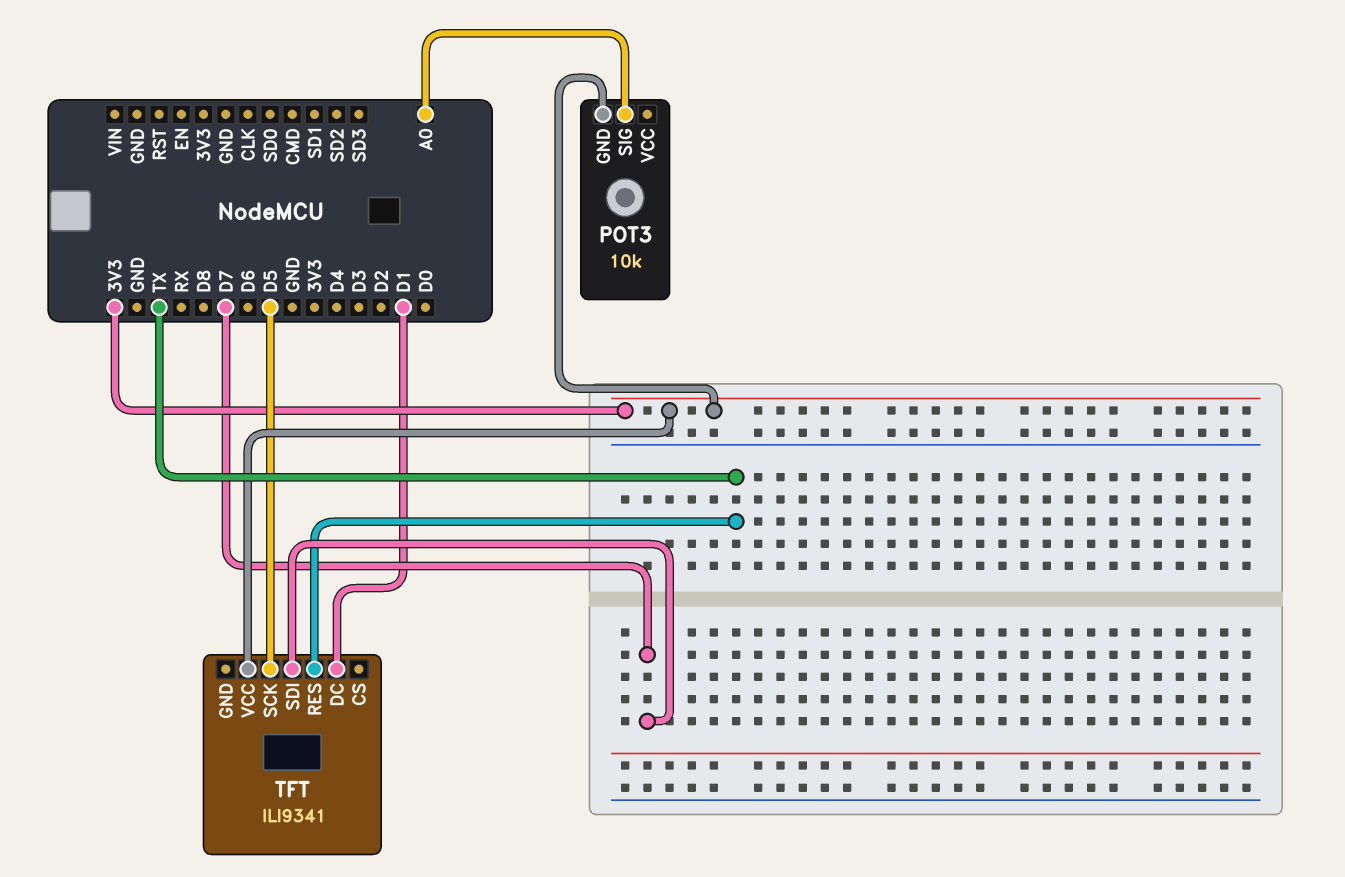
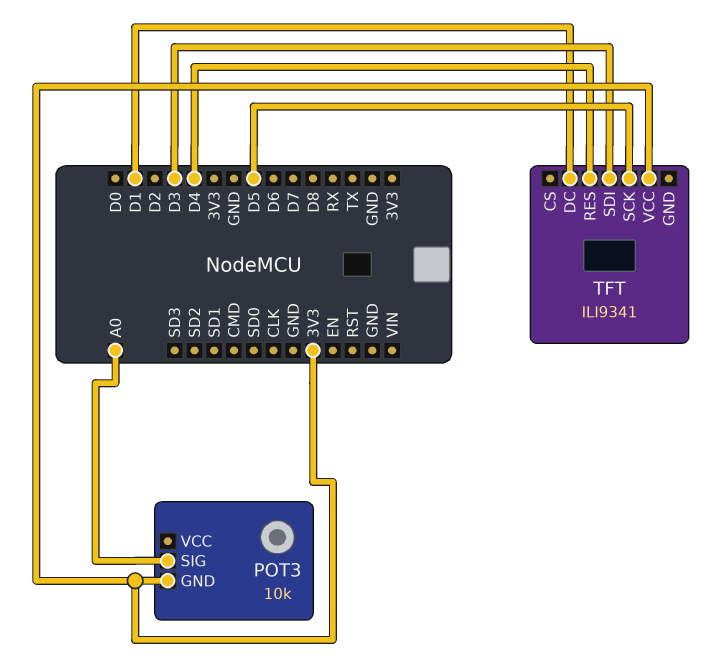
TFT pin RES: TX -> D4
TFT pin SDI: D7 -> D3

